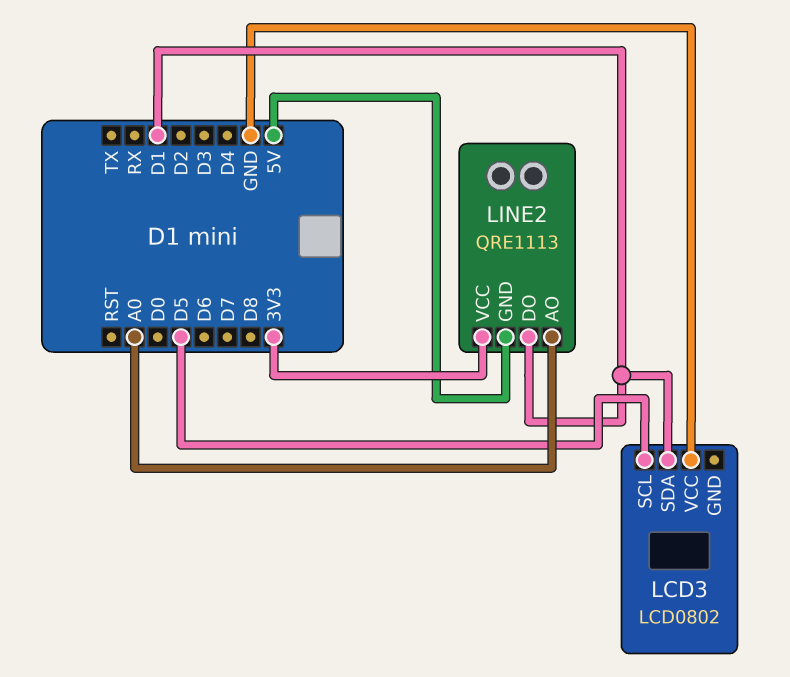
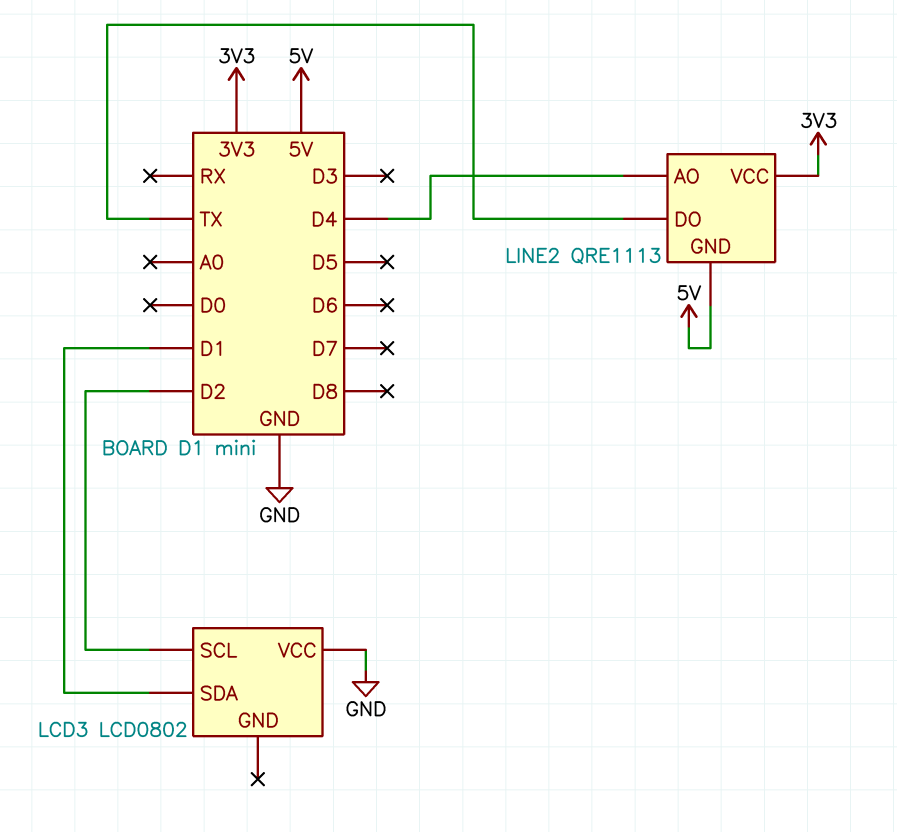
LCD3 pin SCL: D5 -> D2
LINE2 pin AO: A0 -> D4
LINE2 pin DO: D1 -> TX

